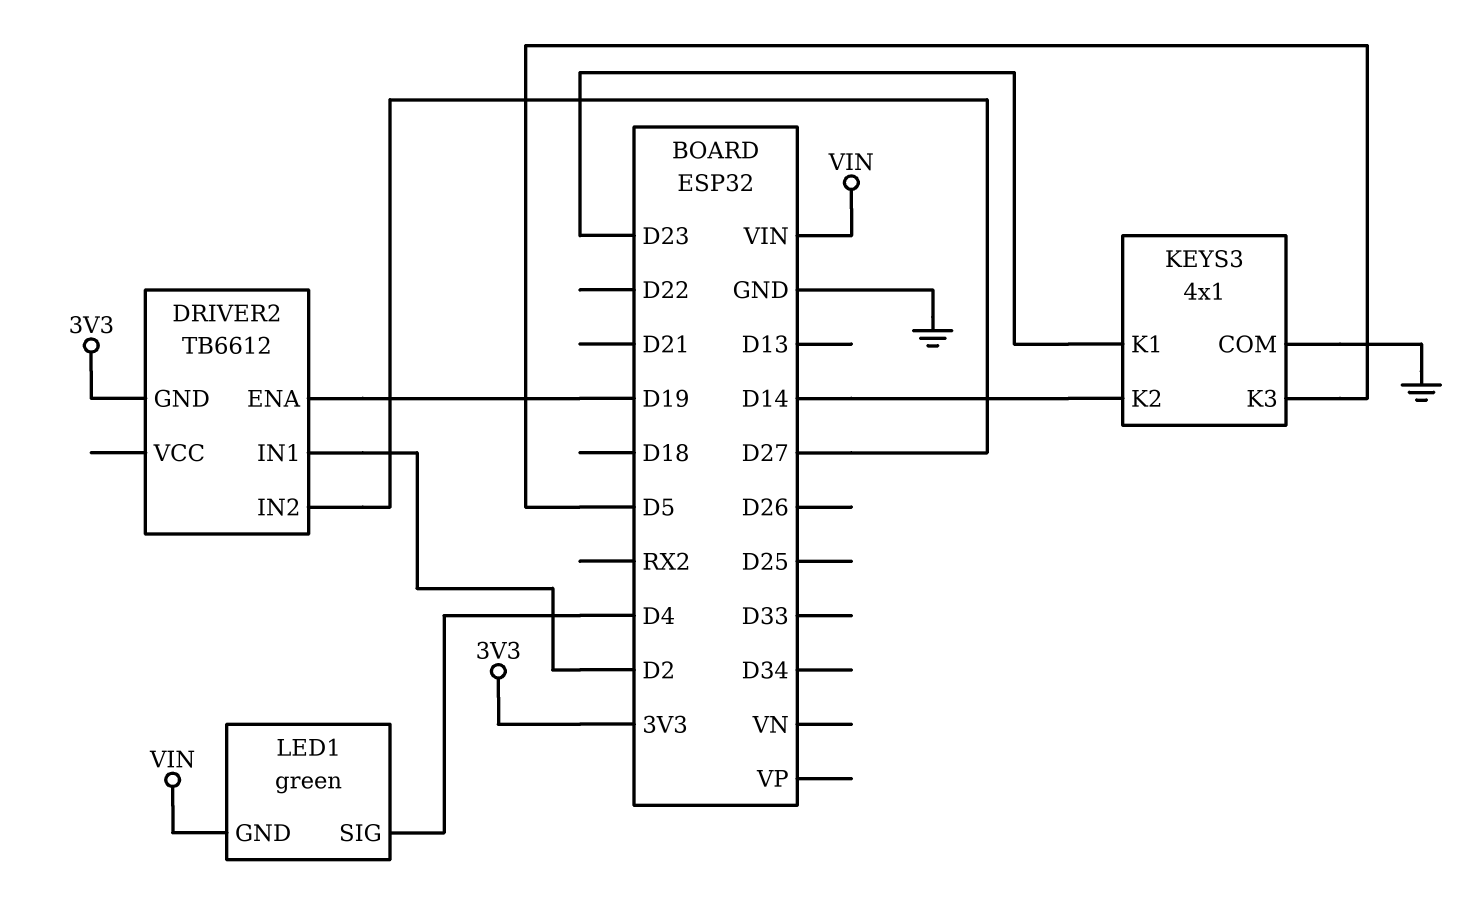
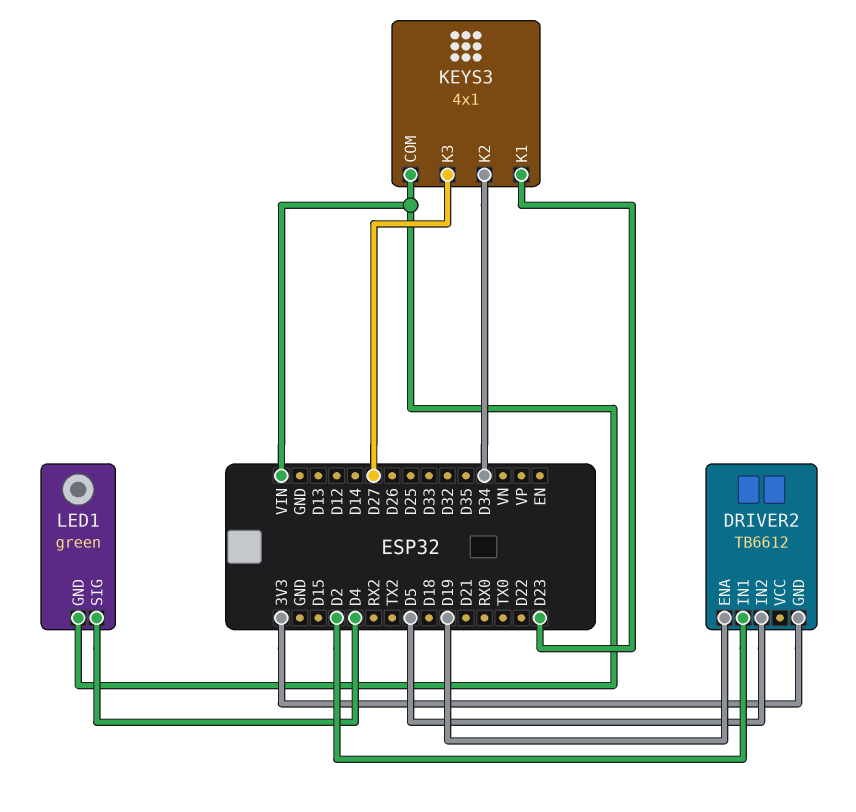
DRIVER2 pin IN2: D27 -> D5
KEYS3 pin COM: GND -> VIN
KEYS3 pin K2: D14 -> D34
KEYS3 pin K3: D5 -> D27

